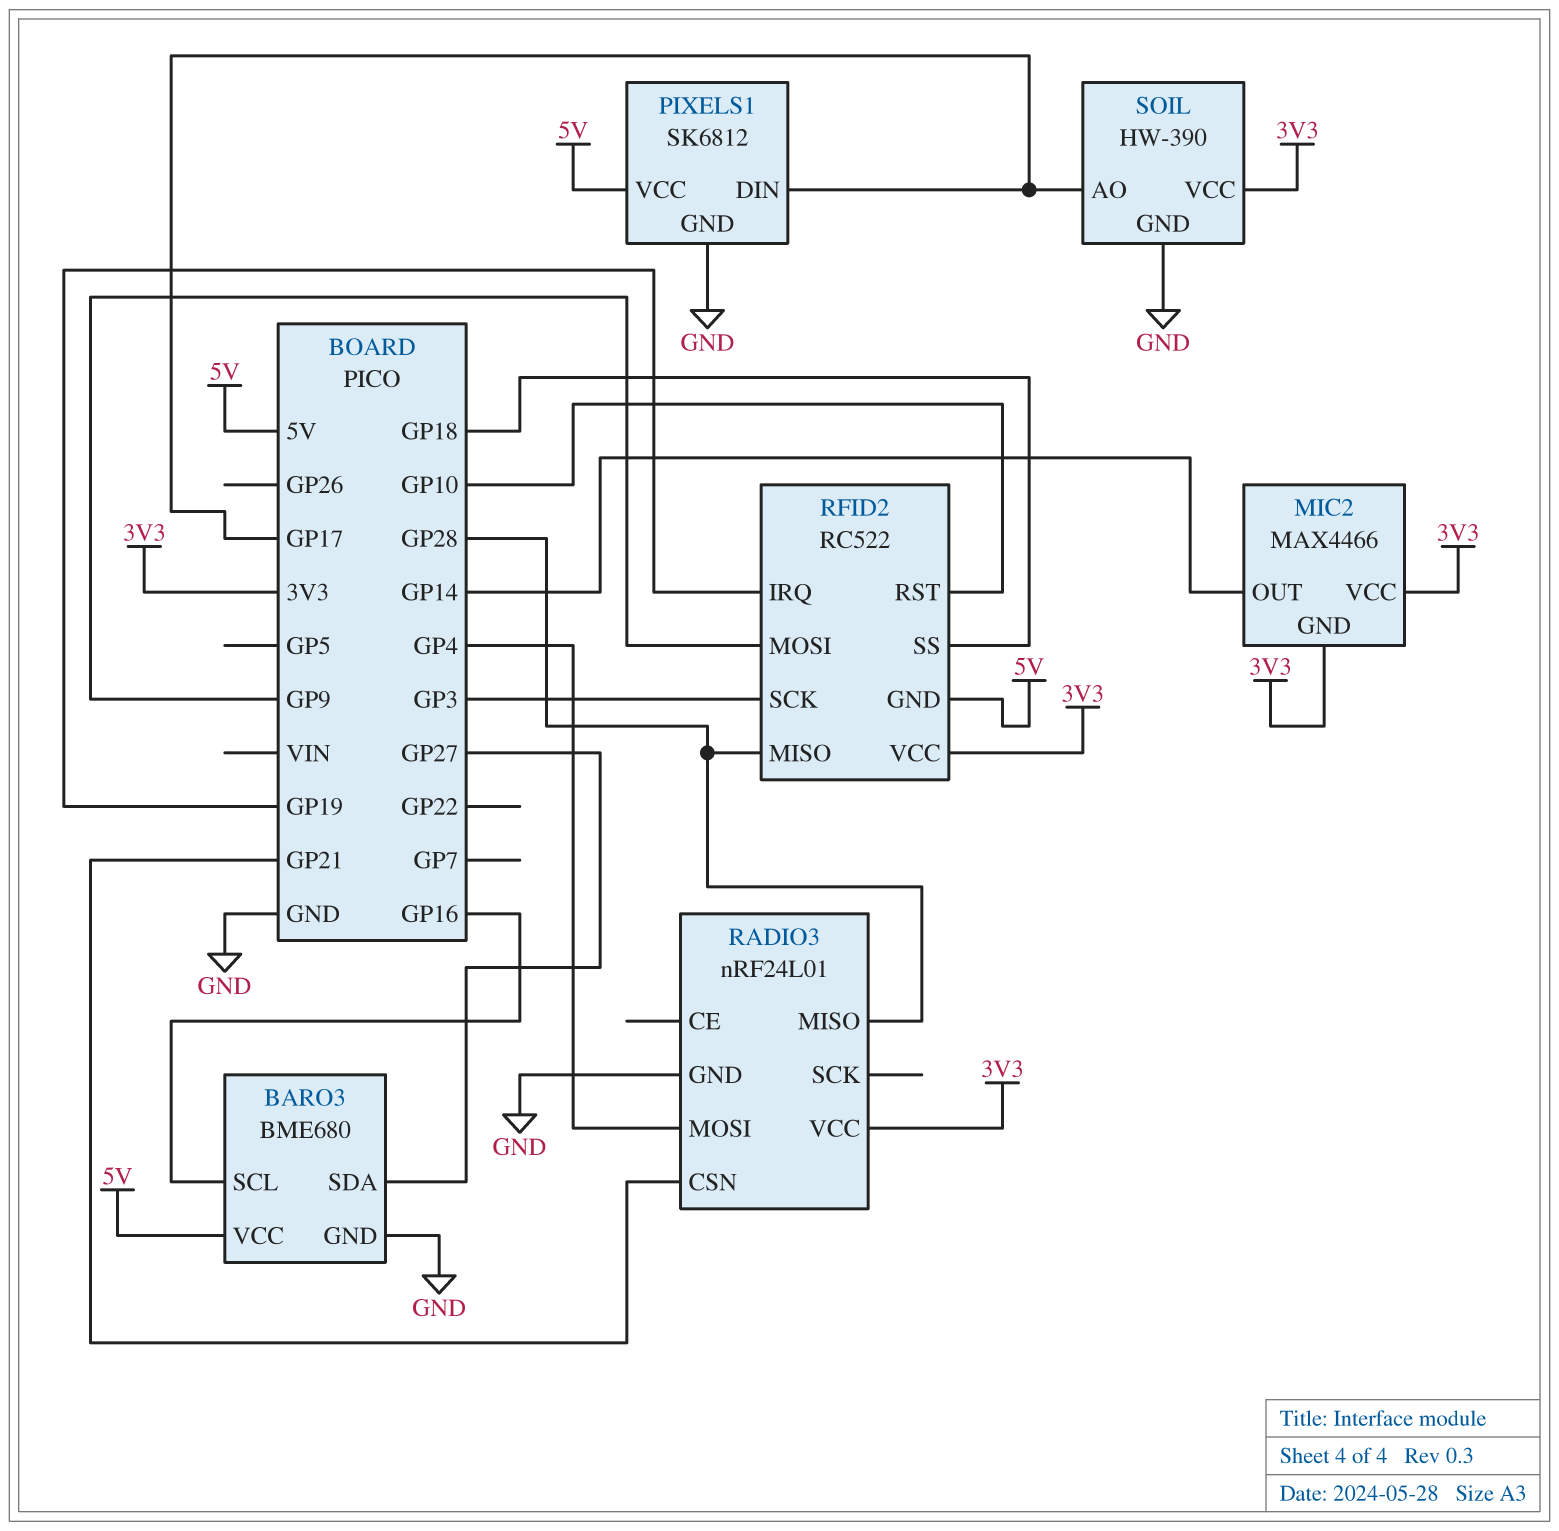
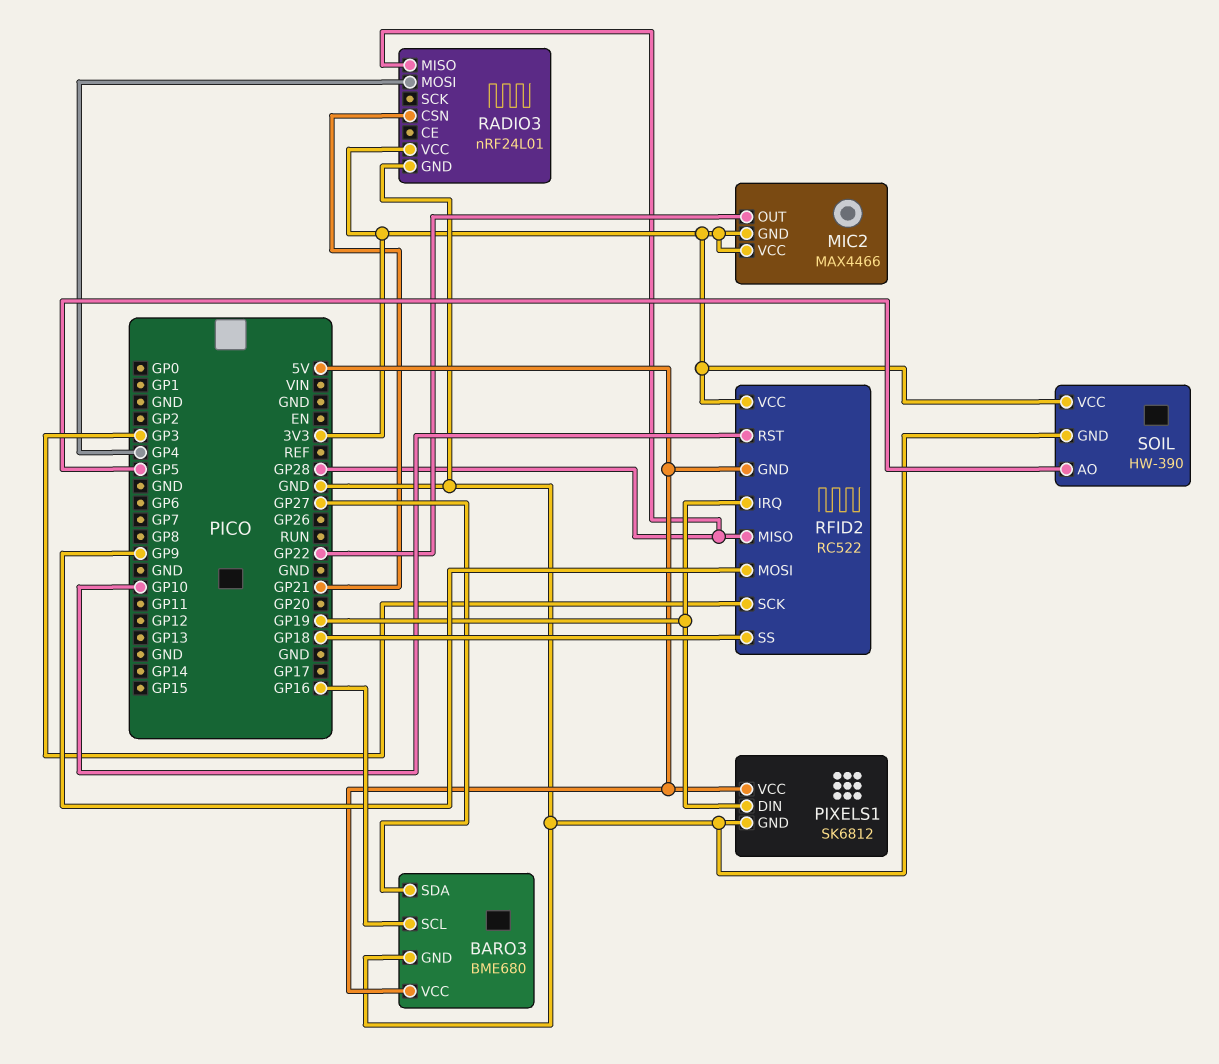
MIC2 pin OUT: GP14 -> GP22
PIXELS1 pin DIN: GP17 -> GP19
SOIL pin AO: GP17 -> GP5

